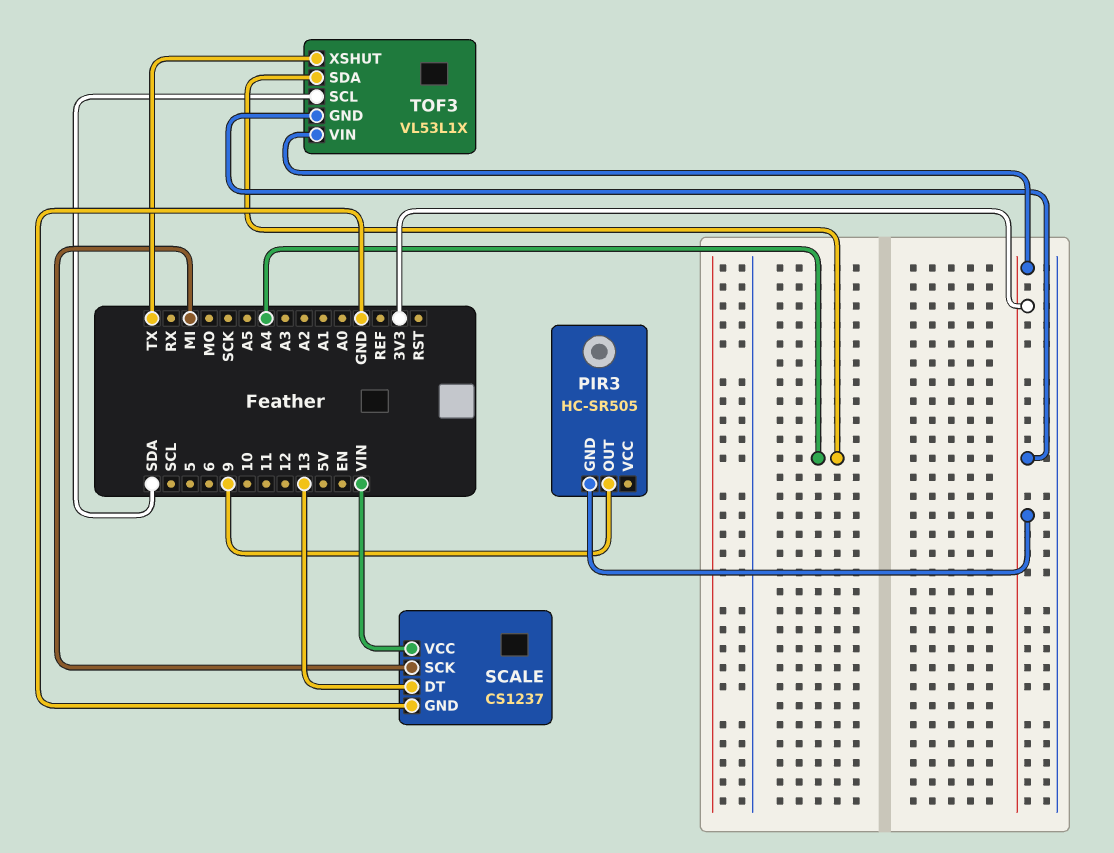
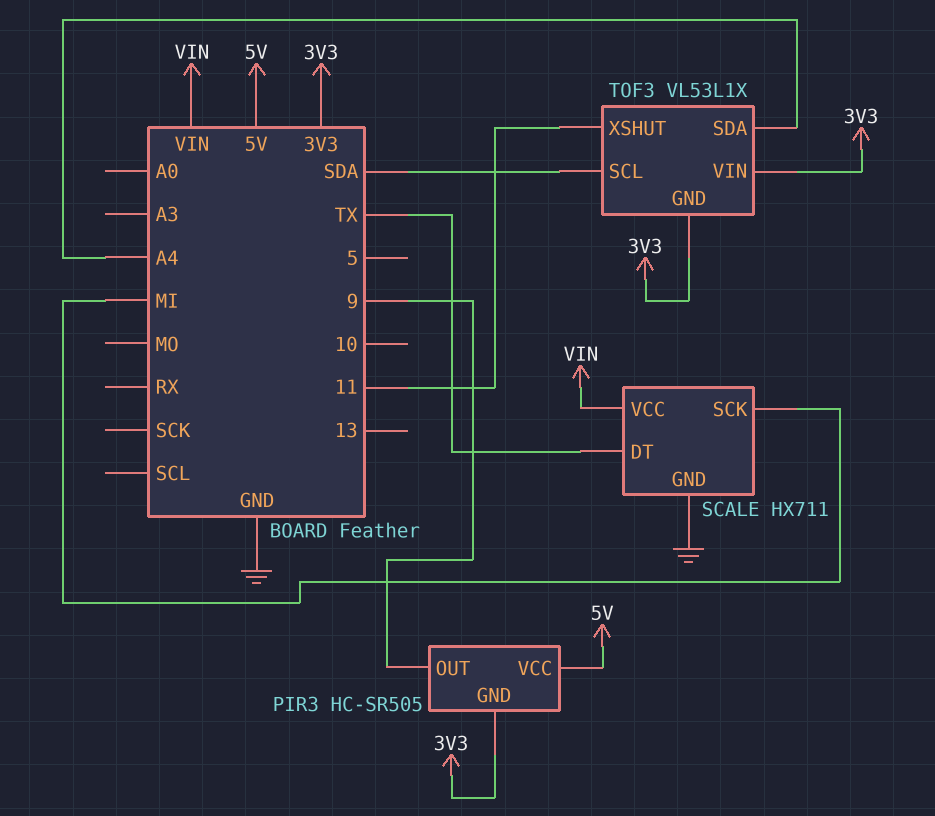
PIR3 pin VCC: none -> 5V
SCALE: CS1237 -> HX711
SCALE pin DT: 13 -> TX
TOF3 pin XSHUT: TX -> 11

